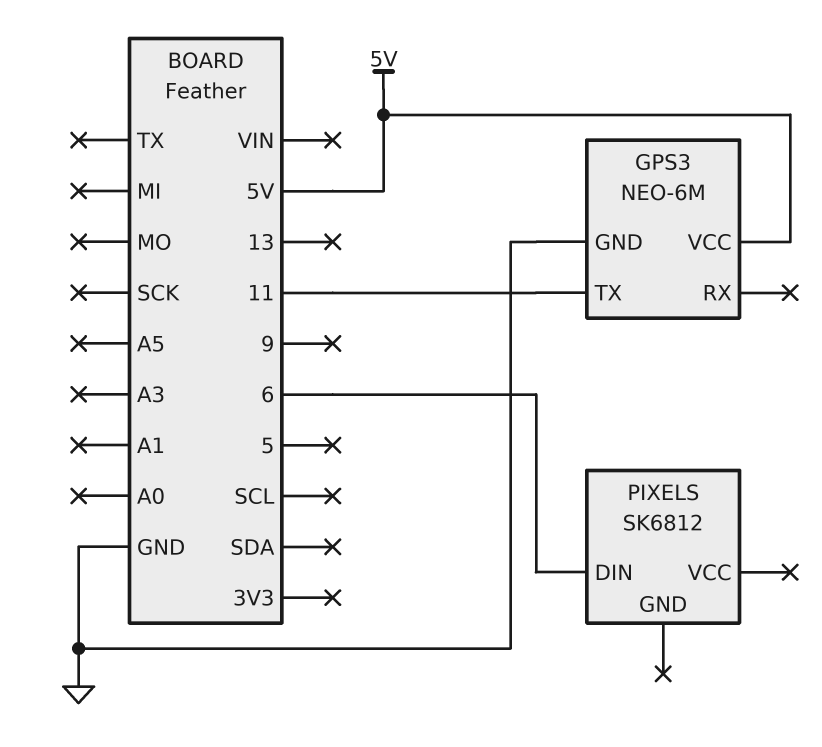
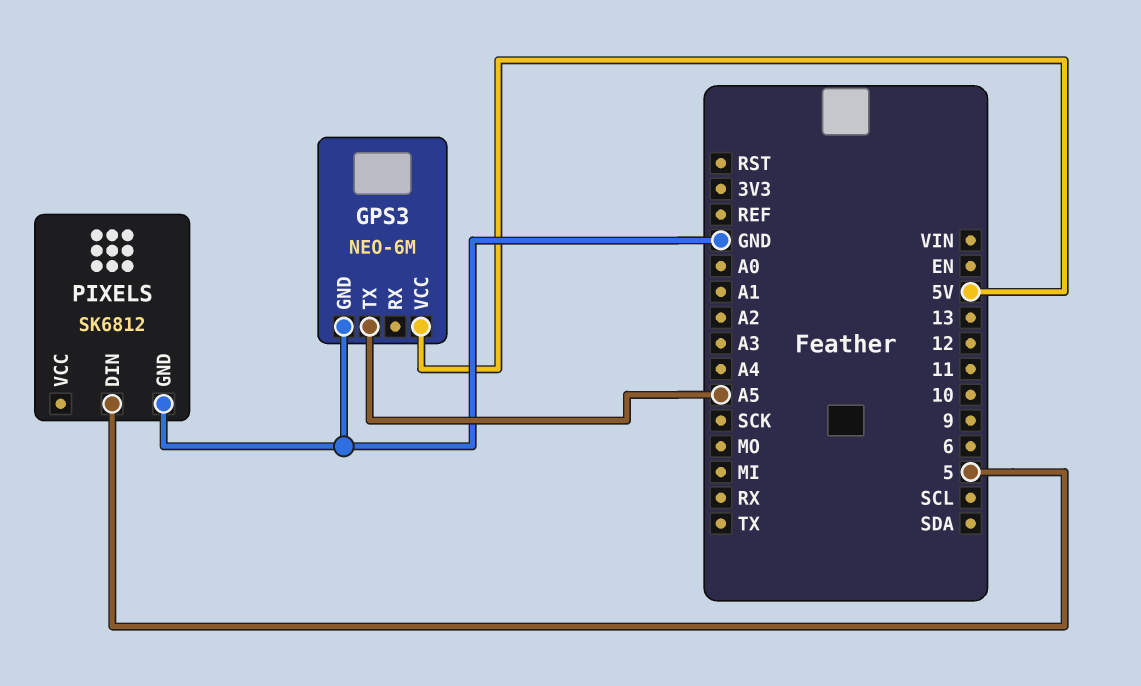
GPS3 pin TX: 11 -> A5
PIXELS pin DIN: 6 -> 5
PIXELS pin GND: none -> GND

